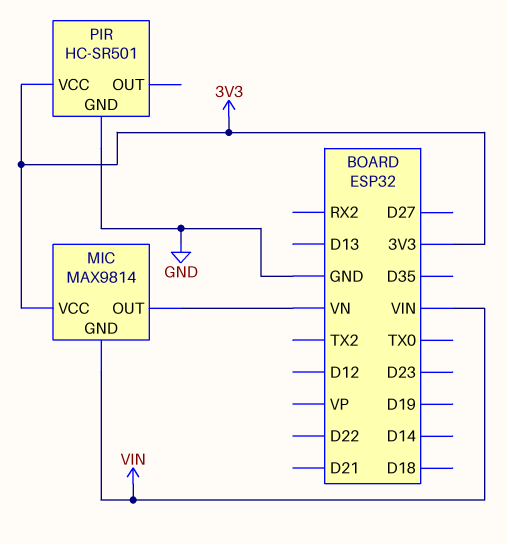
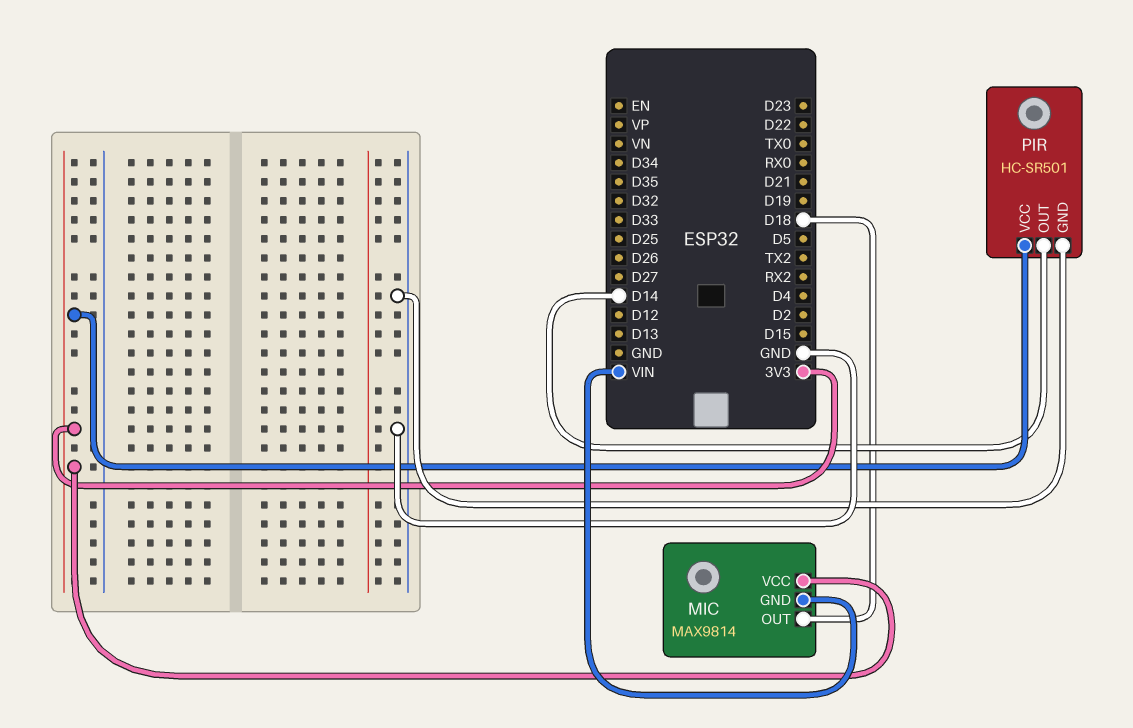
MIC pin OUT: VN -> D18
PIR pin OUT: none -> D14

